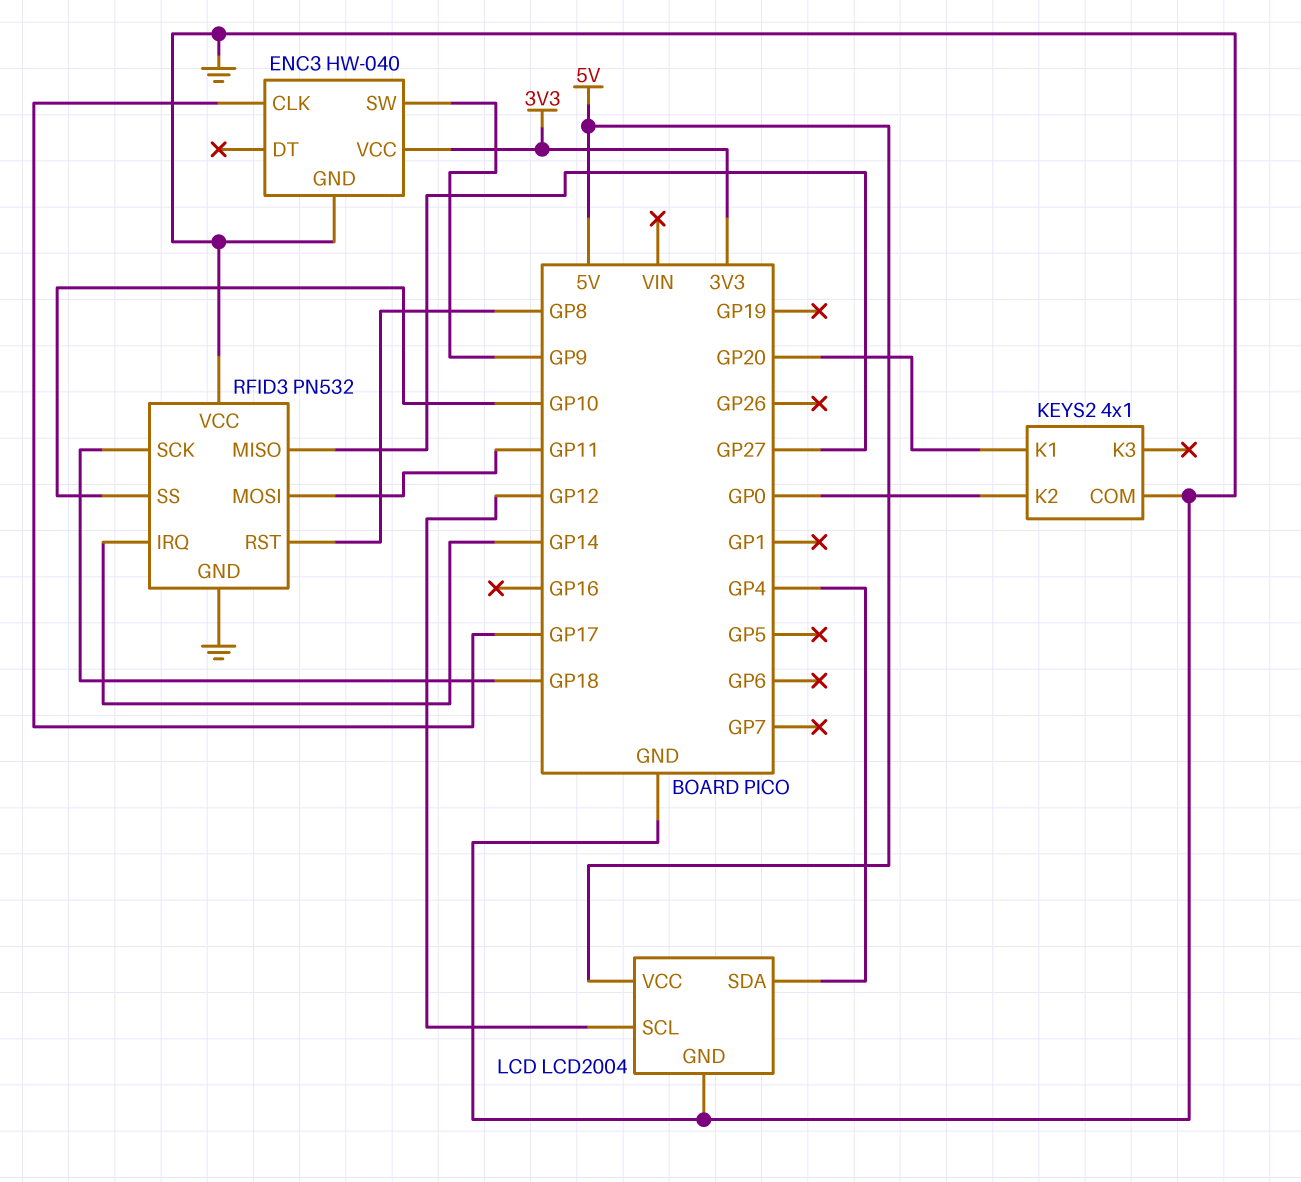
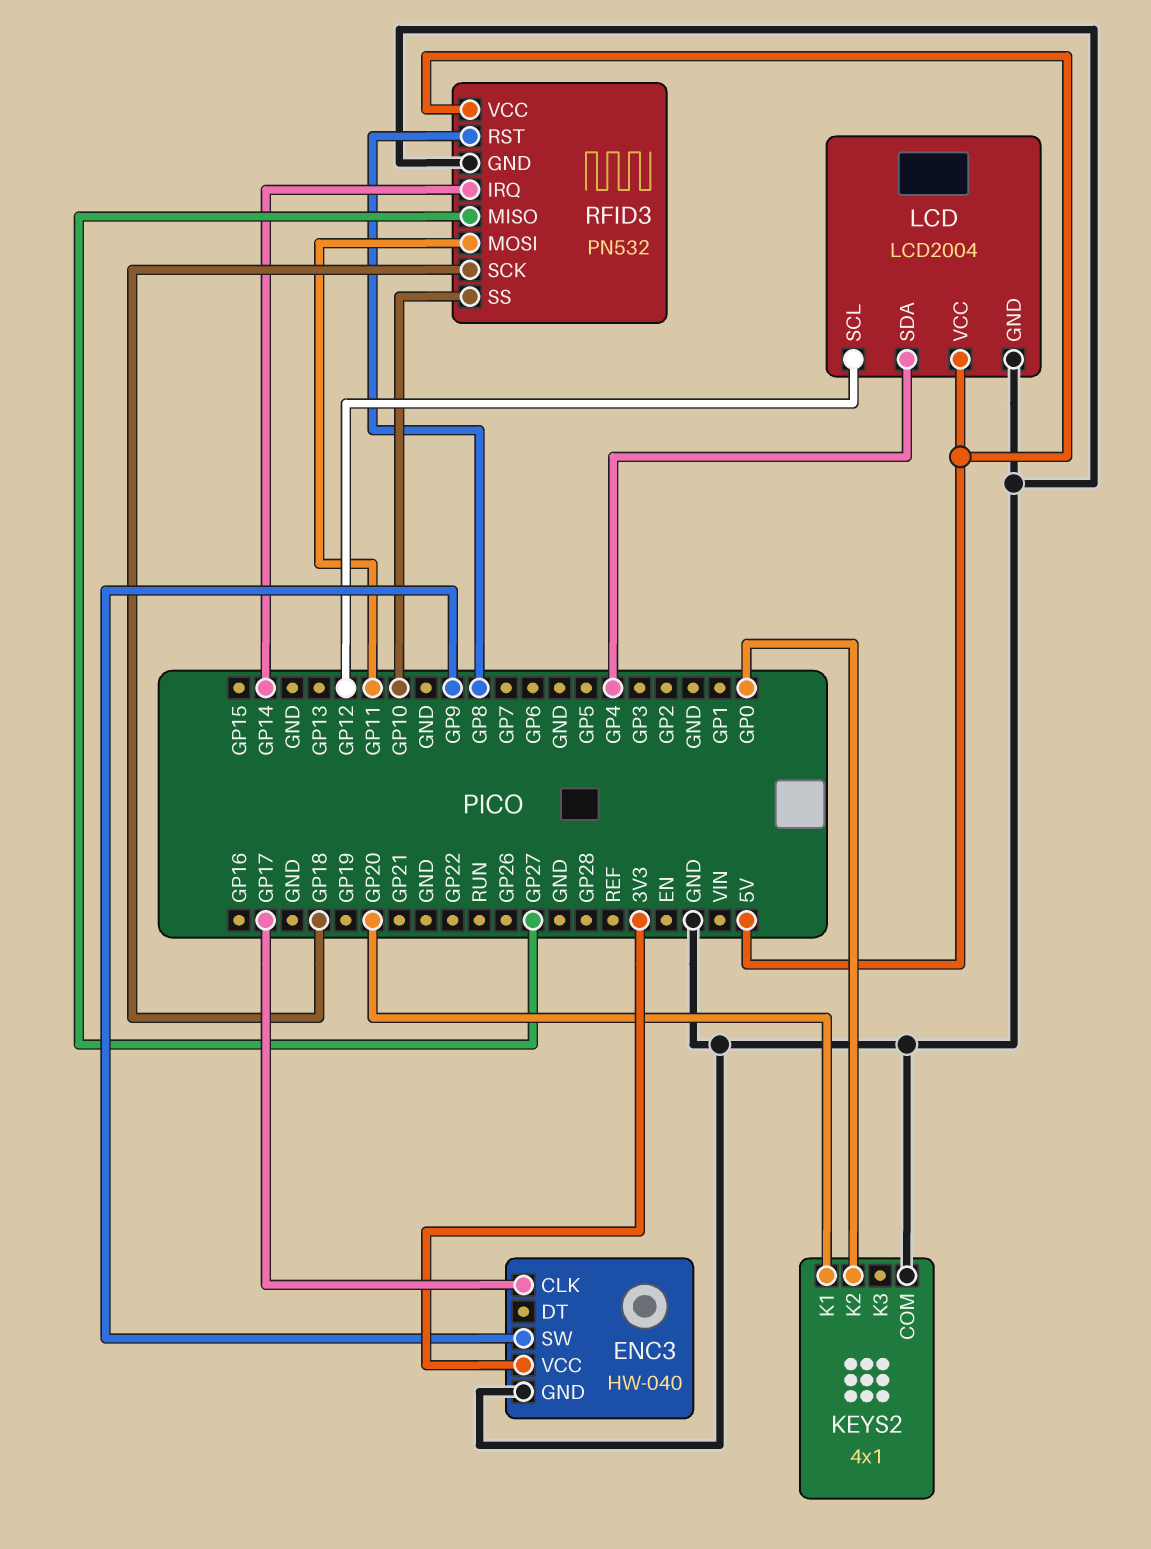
RFID3 pin VCC: GND -> 5V

